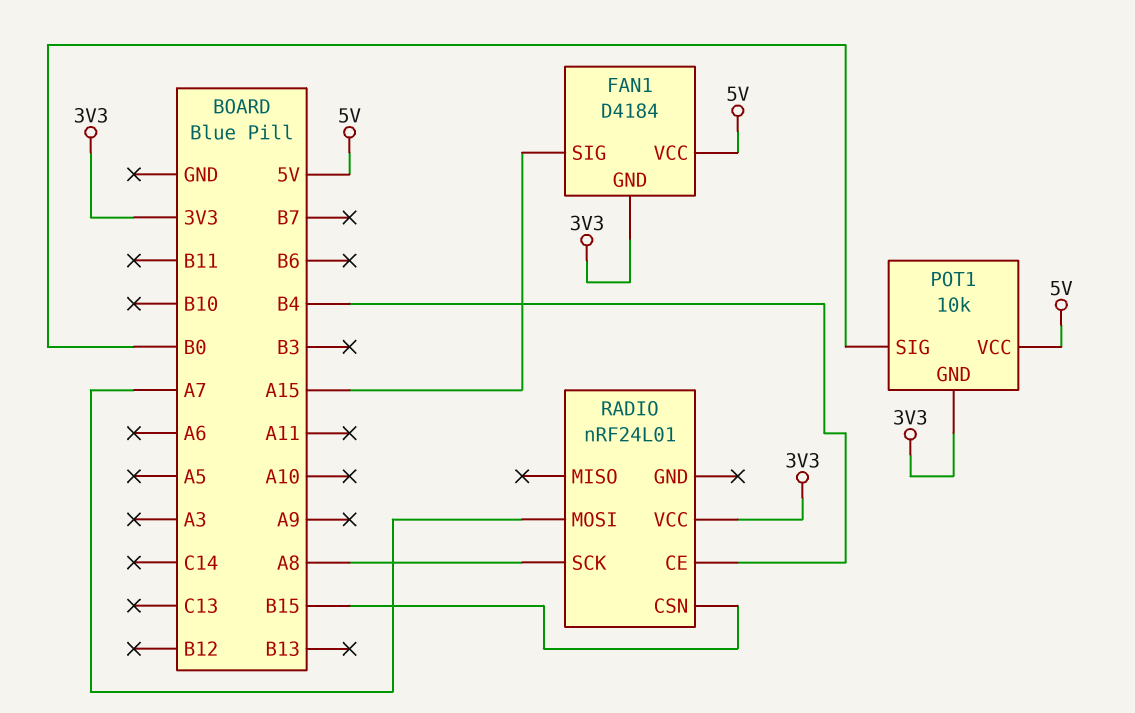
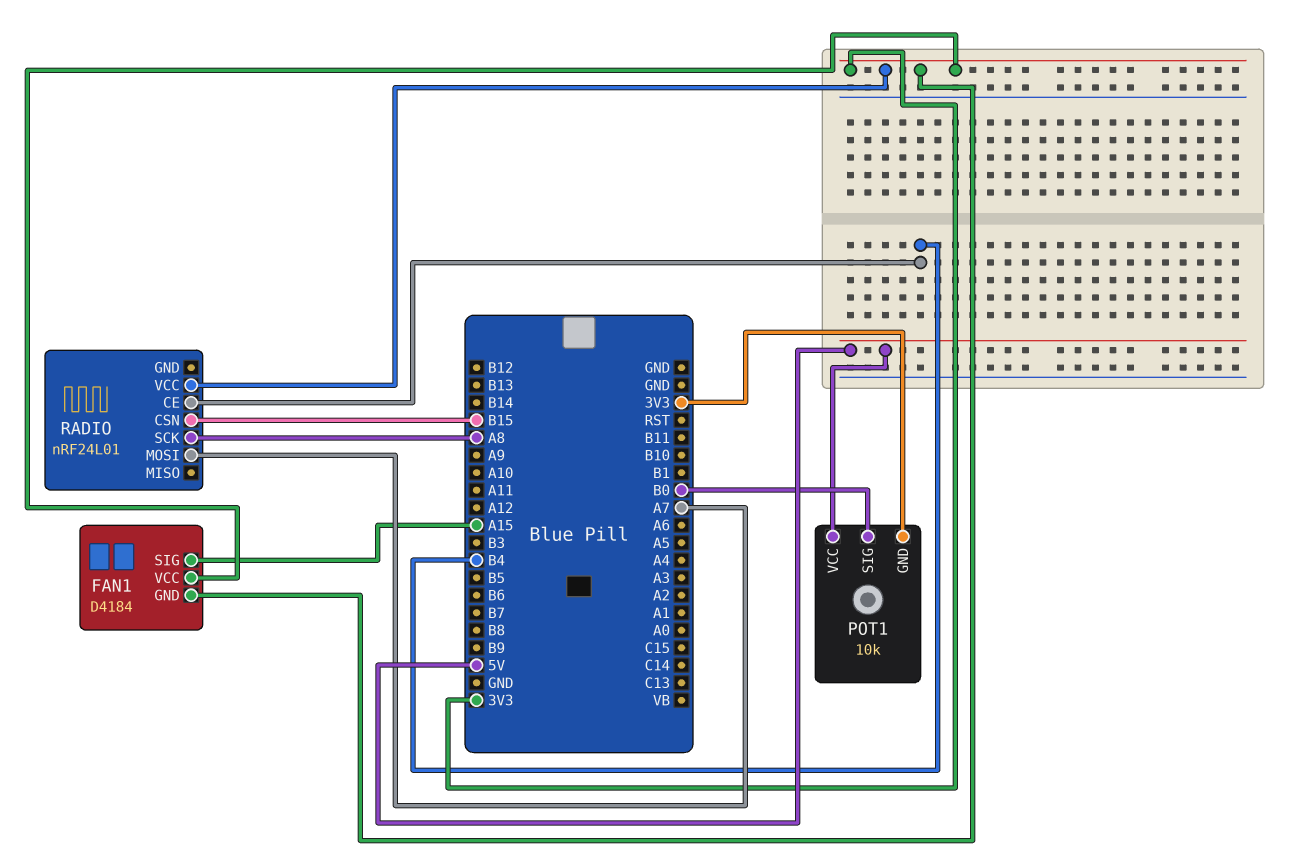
FAN1 pin VCC: 5V -> 3V3

